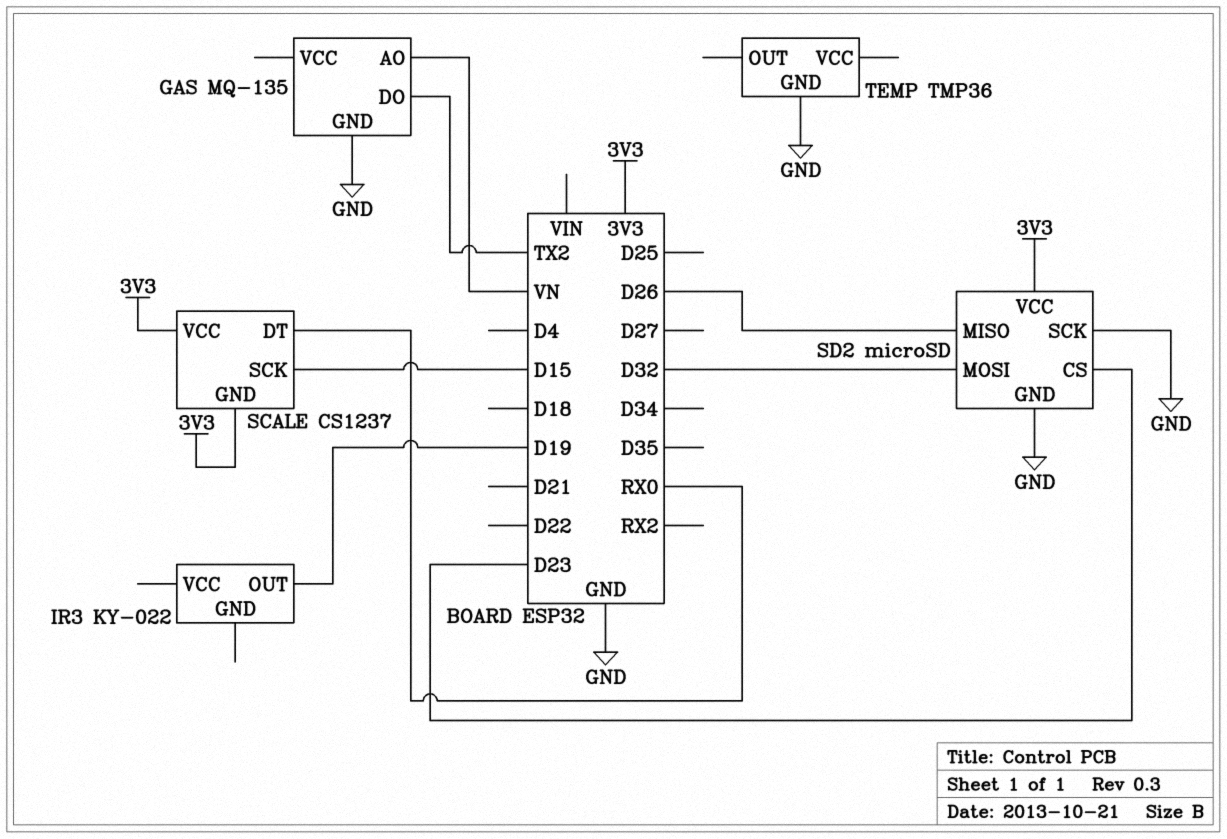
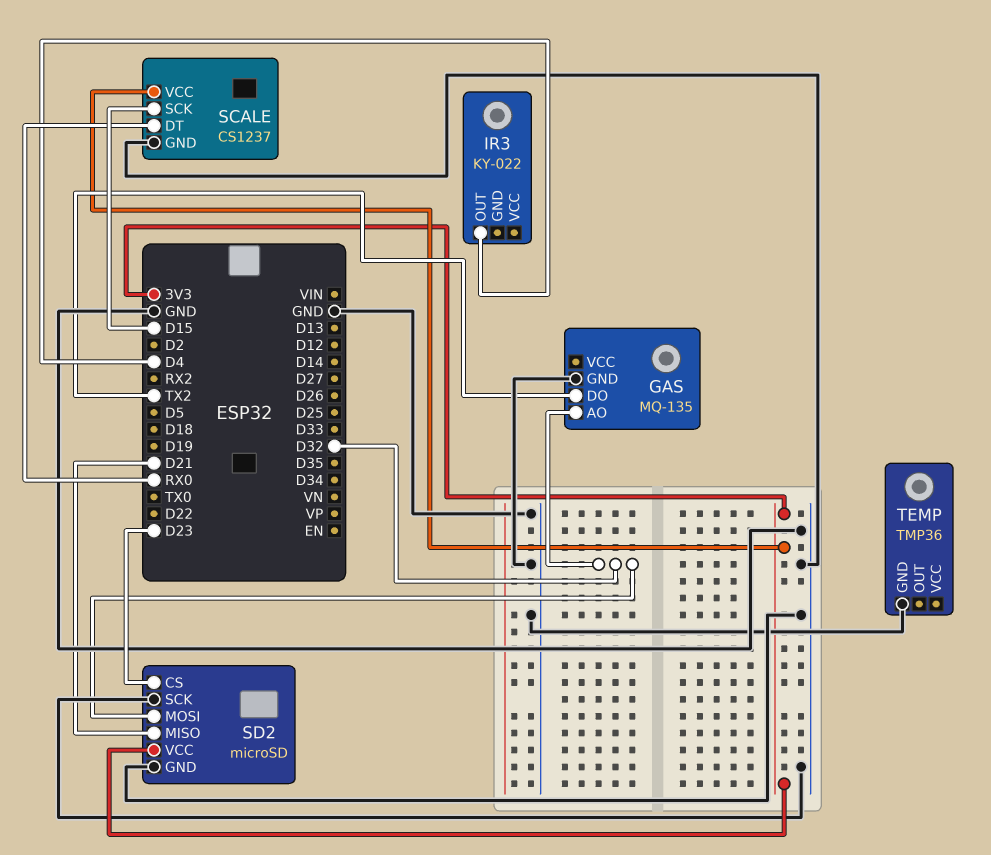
GAS pin AO: VN -> D32
IR3 pin OUT: D19 -> D4
SCALE pin GND: 3V3 -> GND
SD2 pin MISO: D26 -> D21

